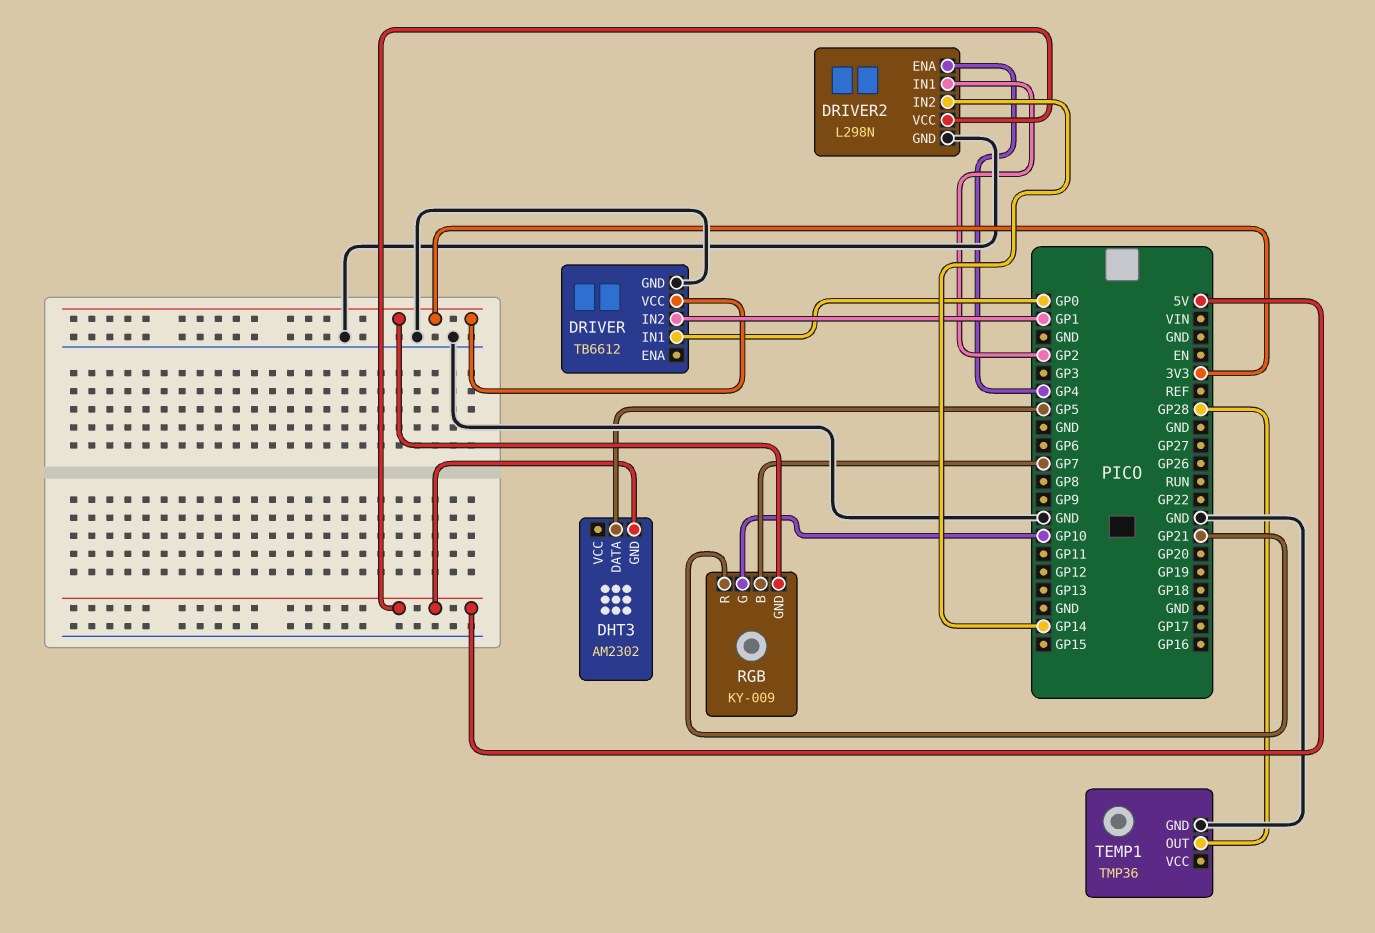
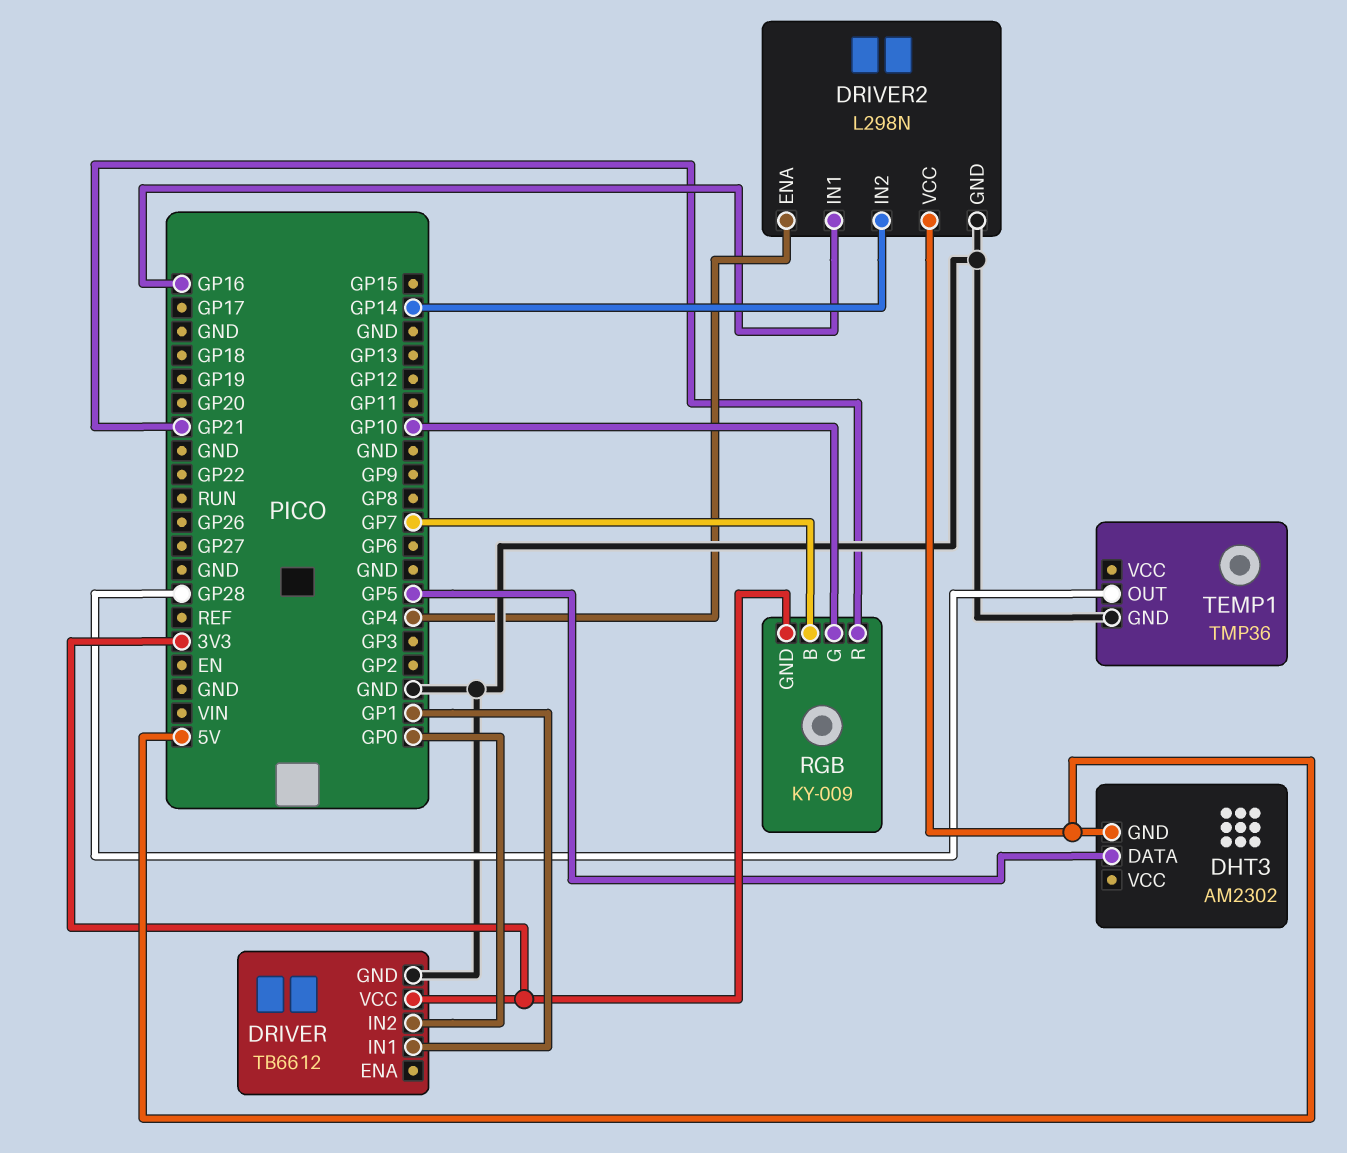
DRIVER pin IN1: GP0 -> GP1
DRIVER pin IN2: GP1 -> GP0
DRIVER2 pin IN1: GP2 -> GP16

